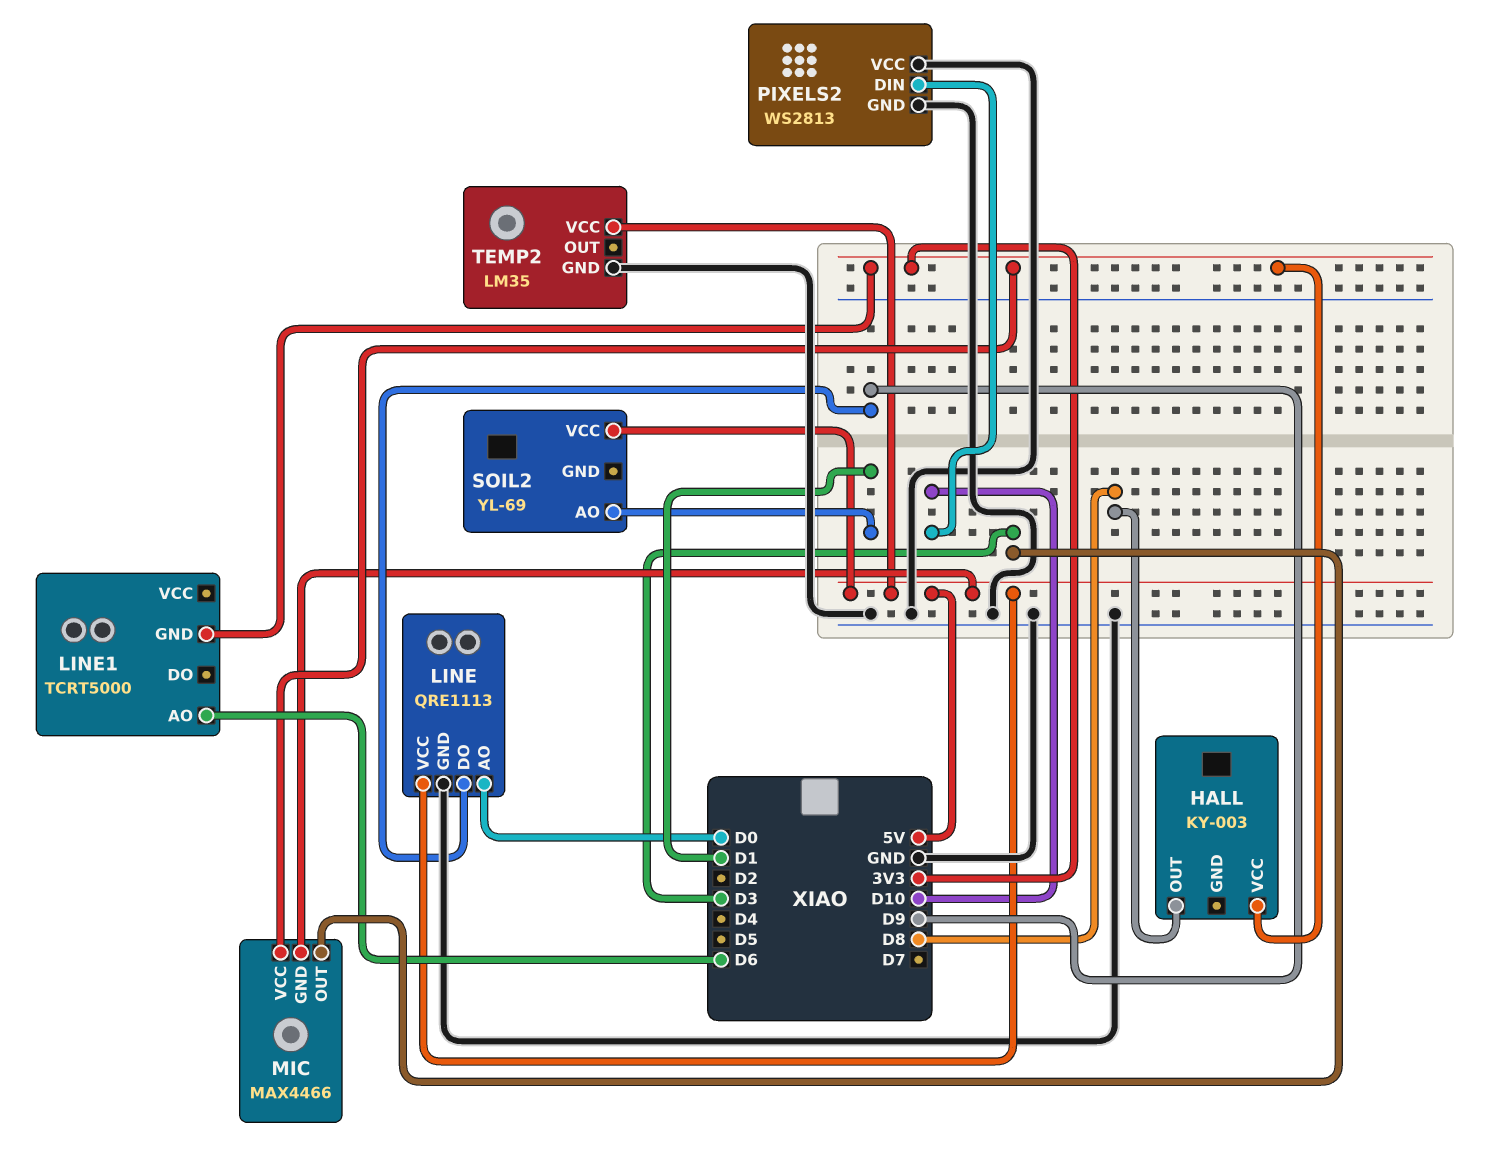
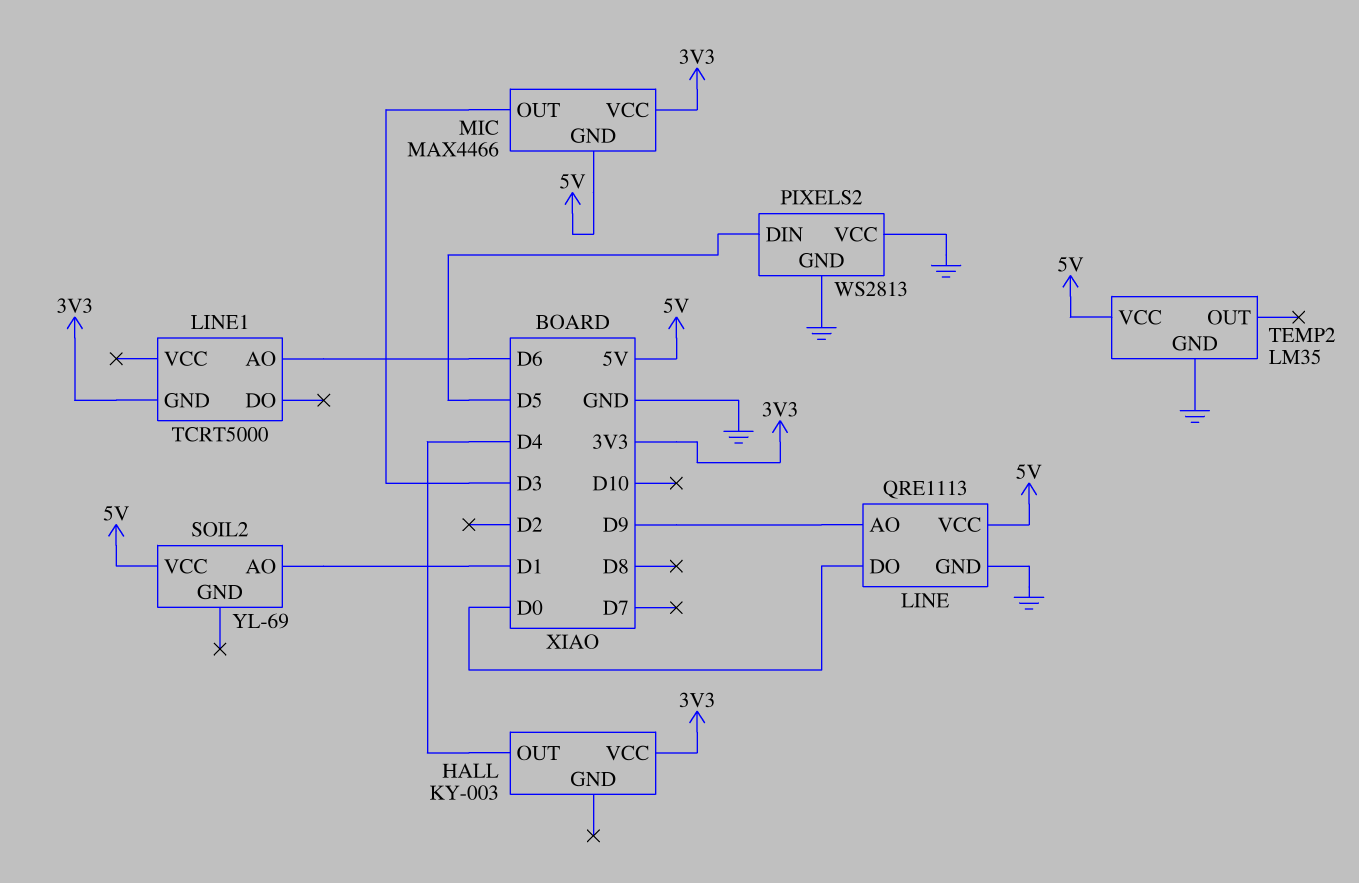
HALL pin OUT: D8 -> D4
LINE pin AO: D0 -> D9
LINE pin DO: D9 -> D0
PIXELS2 pin DIN: D10 -> D5

